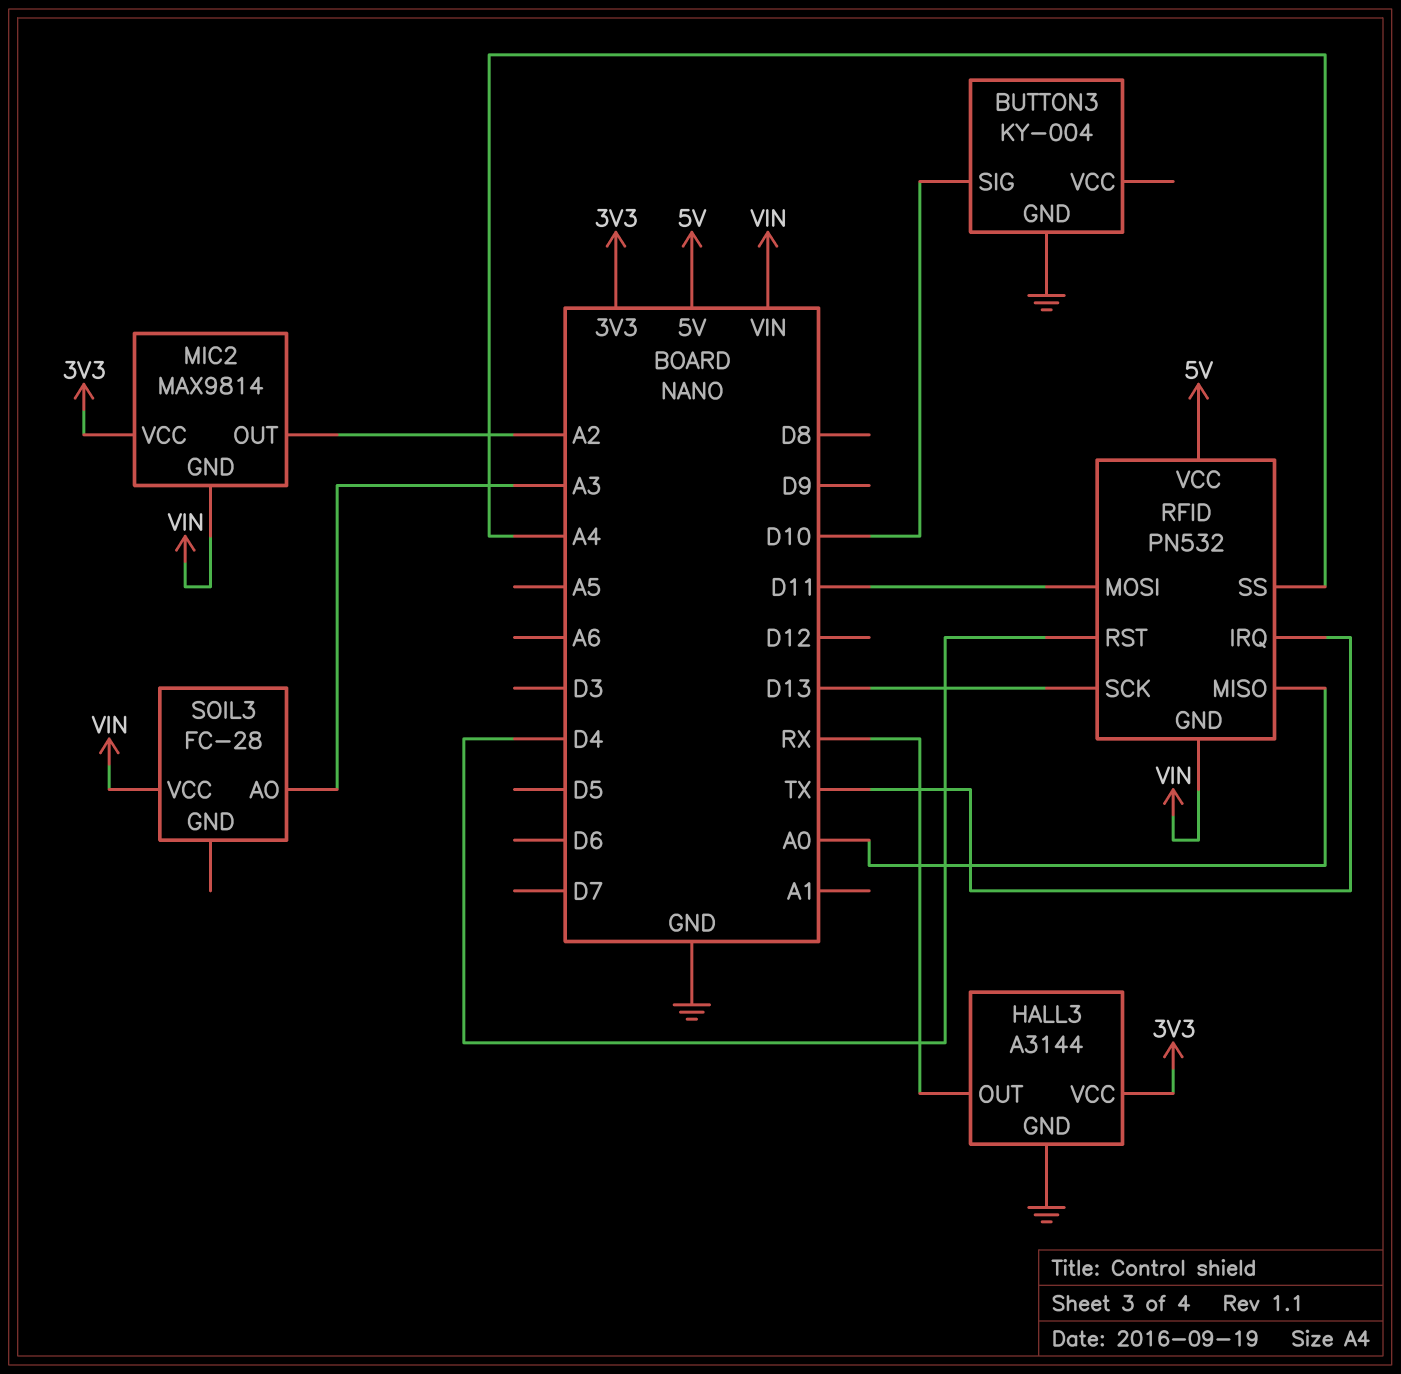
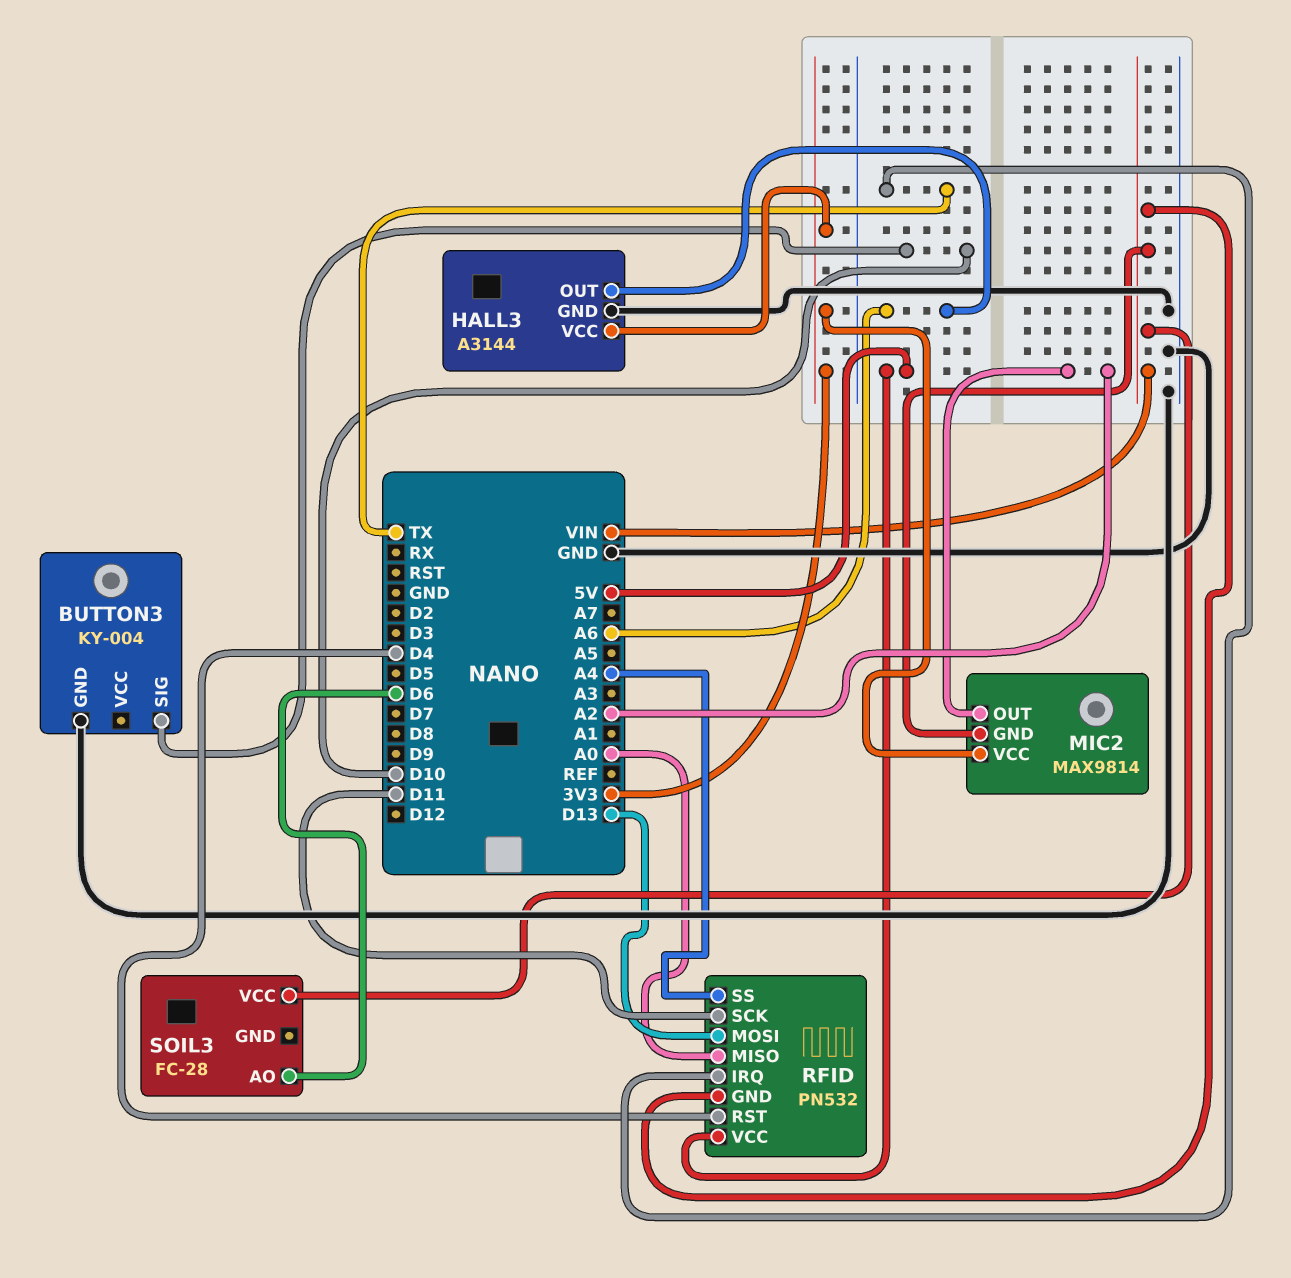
HALL3 pin OUT: RX -> A6
RFID pin MOSI: D11 -> D13
RFID pin SCK: D13 -> D11
SOIL3 pin AO: A3 -> D6

